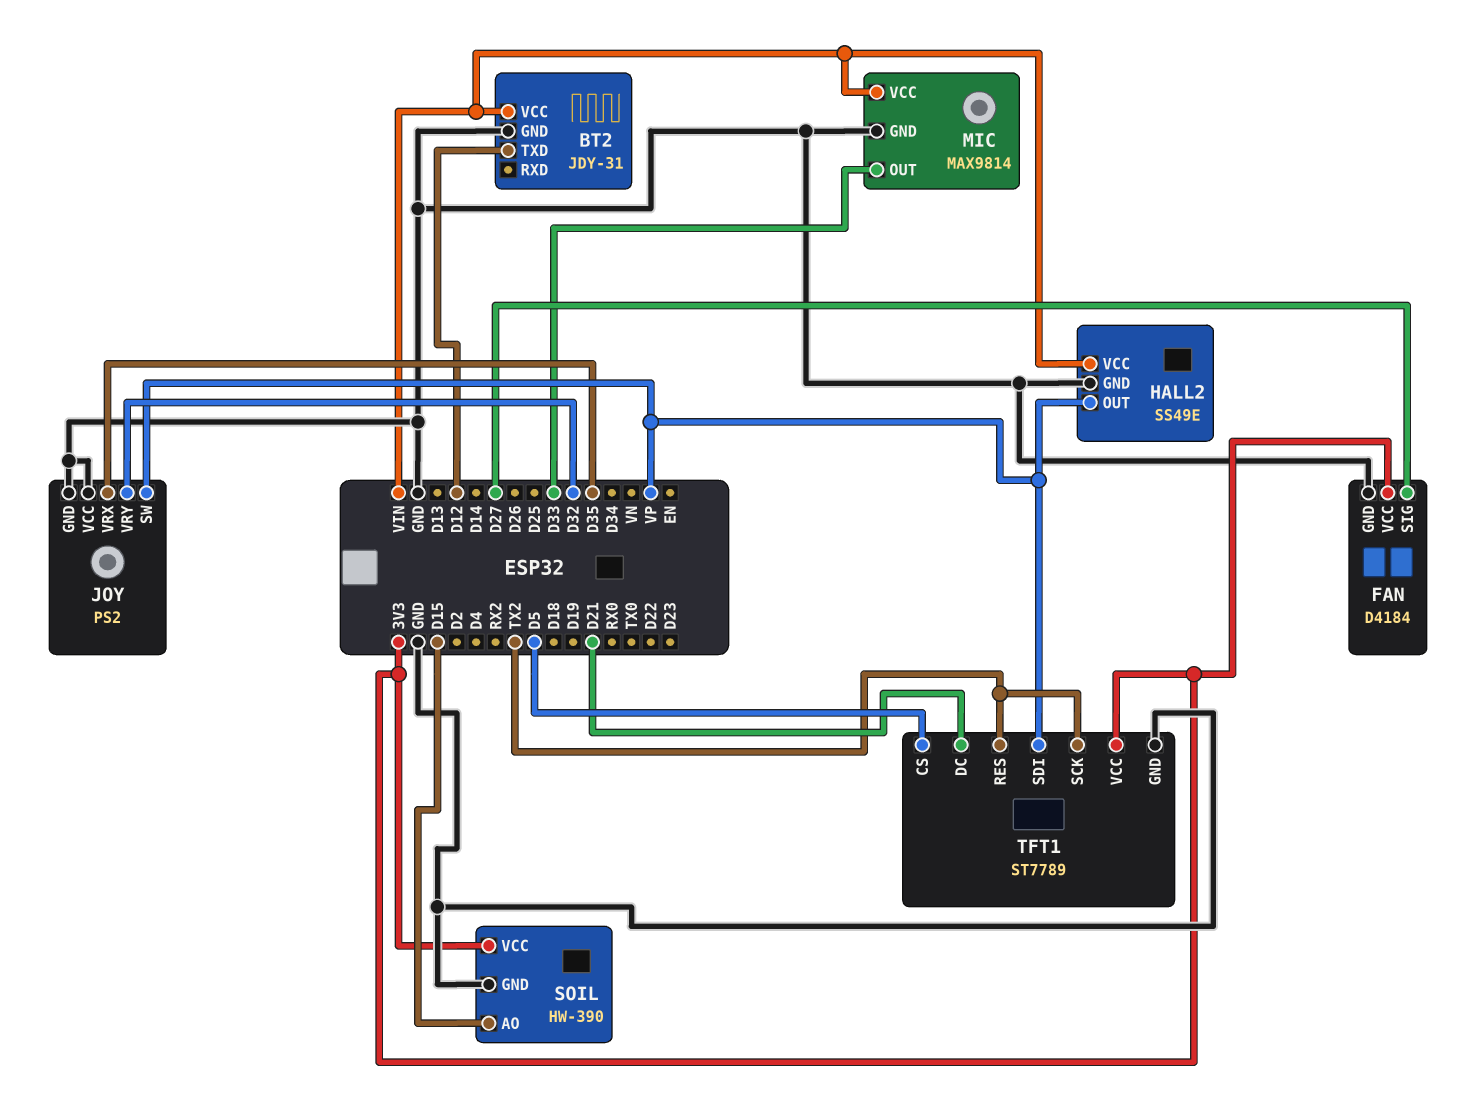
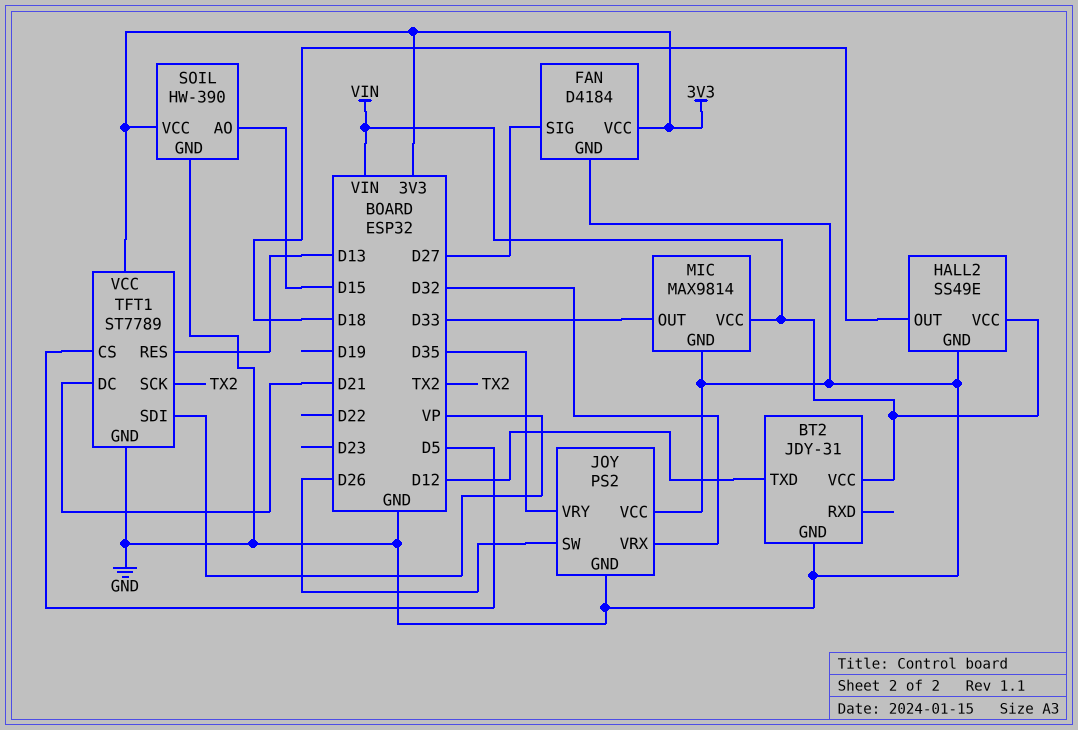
HALL2 pin OUT: VP -> D18
JOY pin SW: VP -> D26
JOY pin VRX: D35 -> D32
JOY pin VRY: D32 -> D35
TFT1 pin RES: TX2 -> D13

